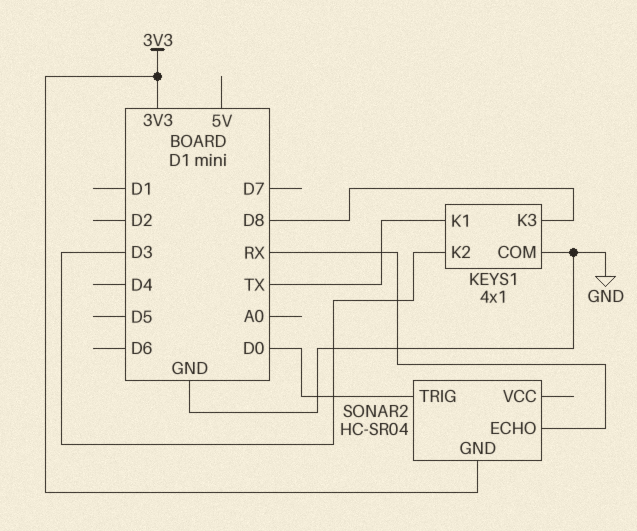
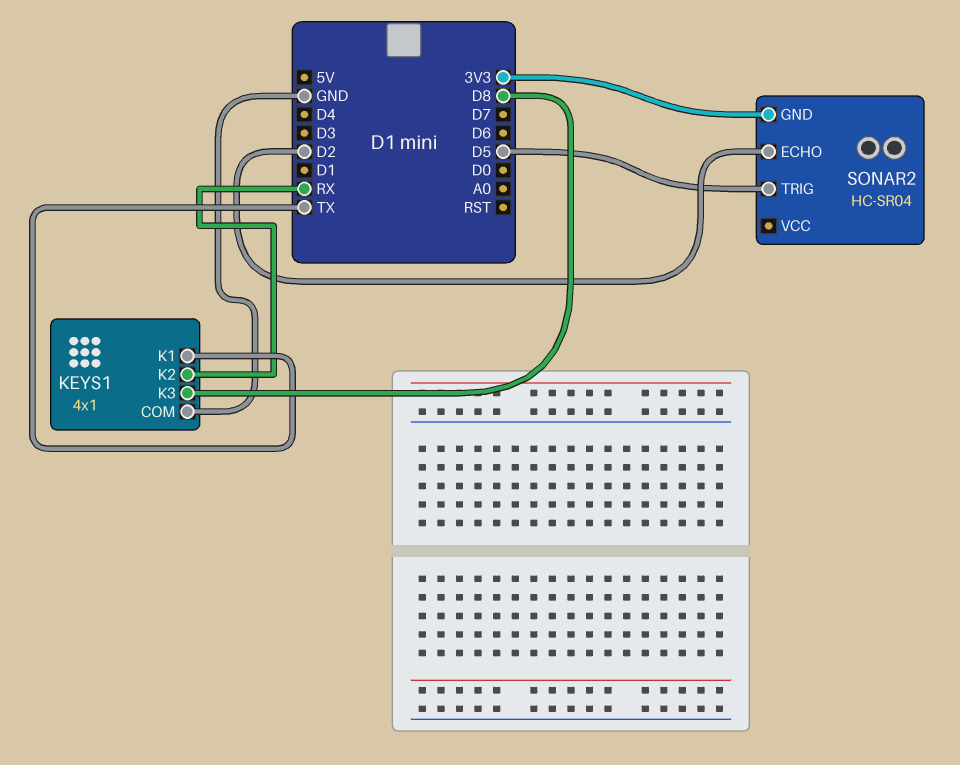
KEYS1 pin K2: D3 -> RX
SONAR2 pin ECHO: RX -> D2
SONAR2 pin TRIG: D0 -> D5

